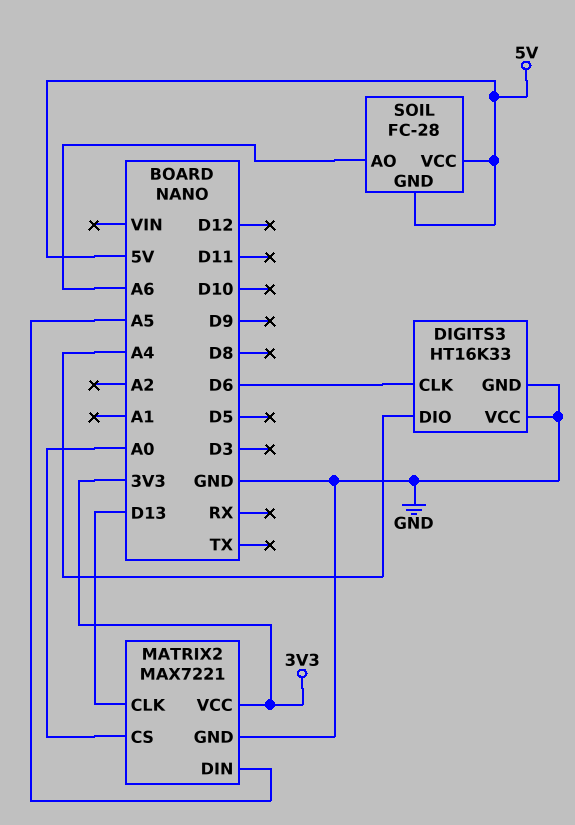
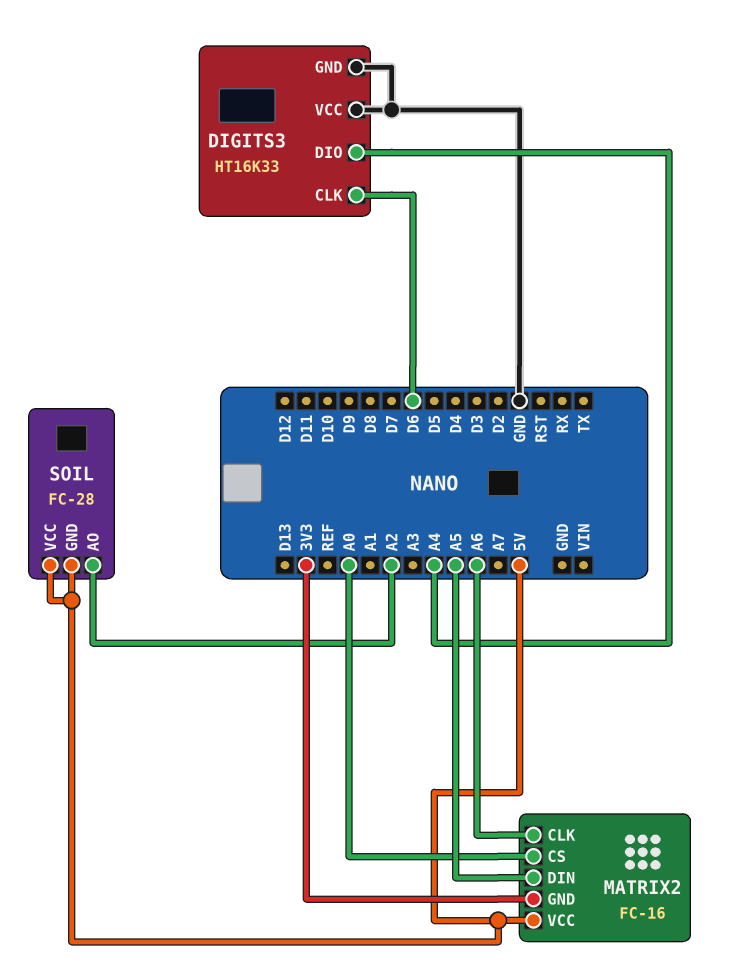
MATRIX2: MAX7221 -> FC-16
MATRIX2 pin CLK: D13 -> A6
MATRIX2 pin GND: GND -> 3V3
MATRIX2 pin VCC: 3V3 -> 5V
SOIL pin AO: A6 -> A2

